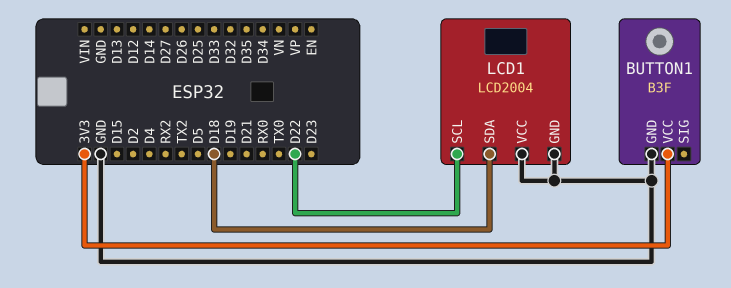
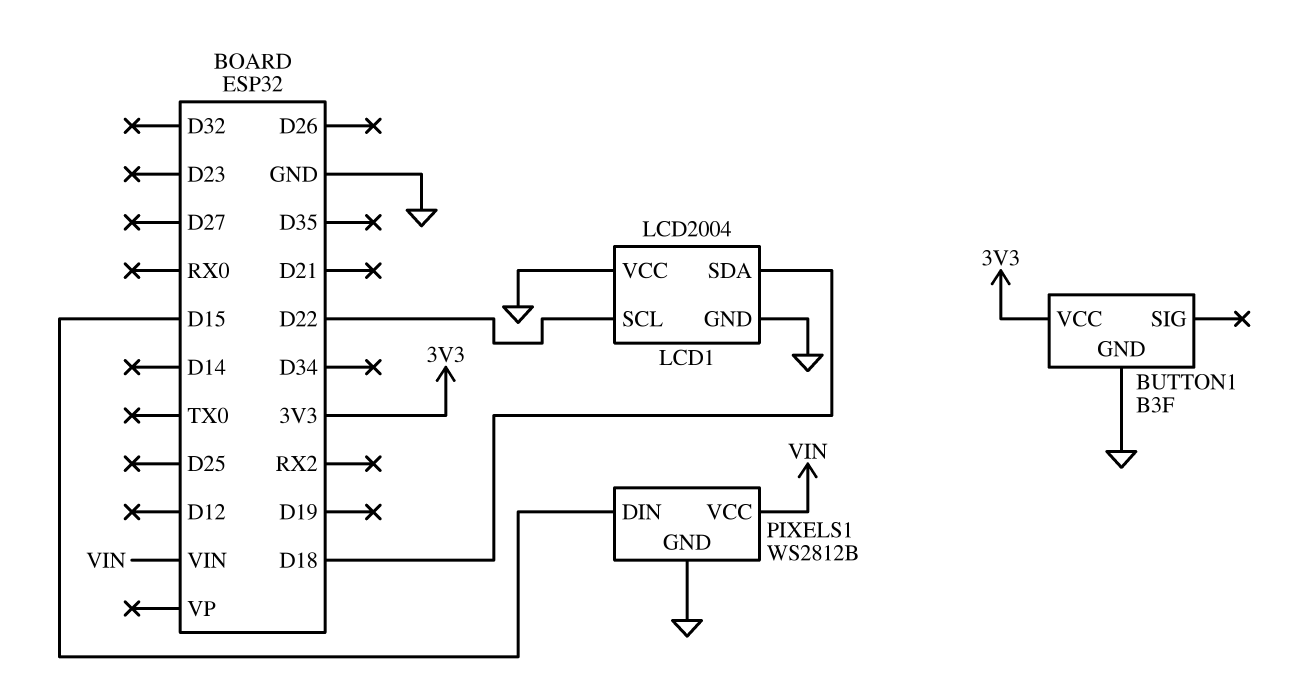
PIXELS1: none -> WS2812B
PIXELS1 pin DIN: none -> D15
PIXELS1 pin GND: none -> GND
PIXELS1 pin VCC: none -> VIN

